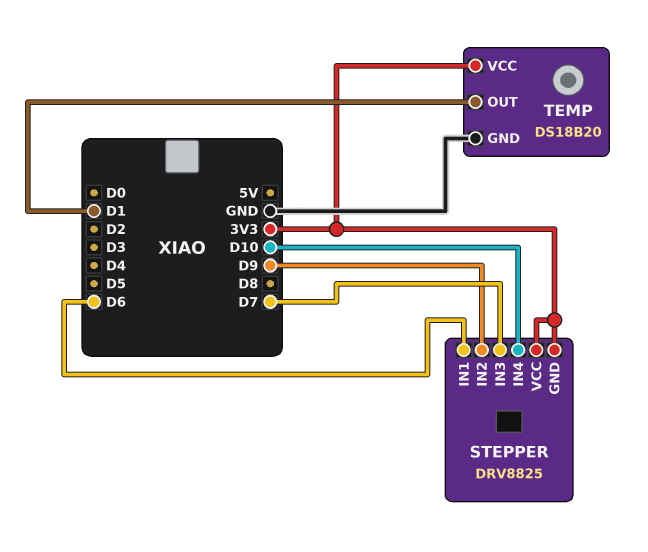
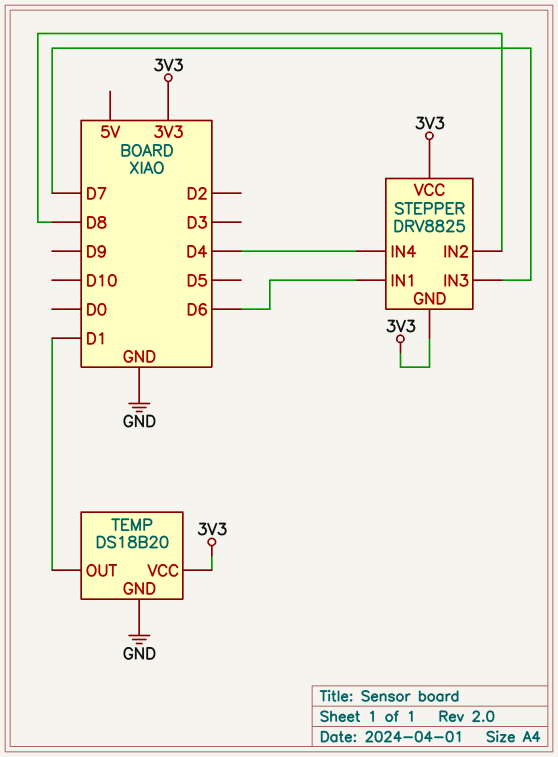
STEPPER pin IN2: D9 -> D8
STEPPER pin IN4: D10 -> D4

